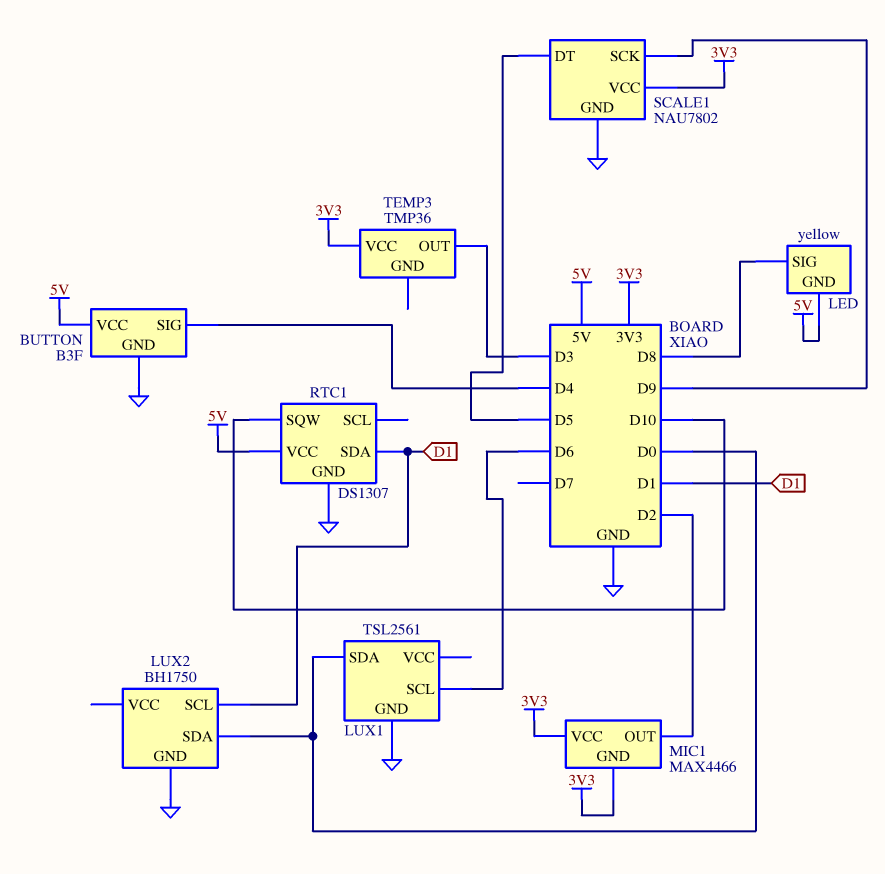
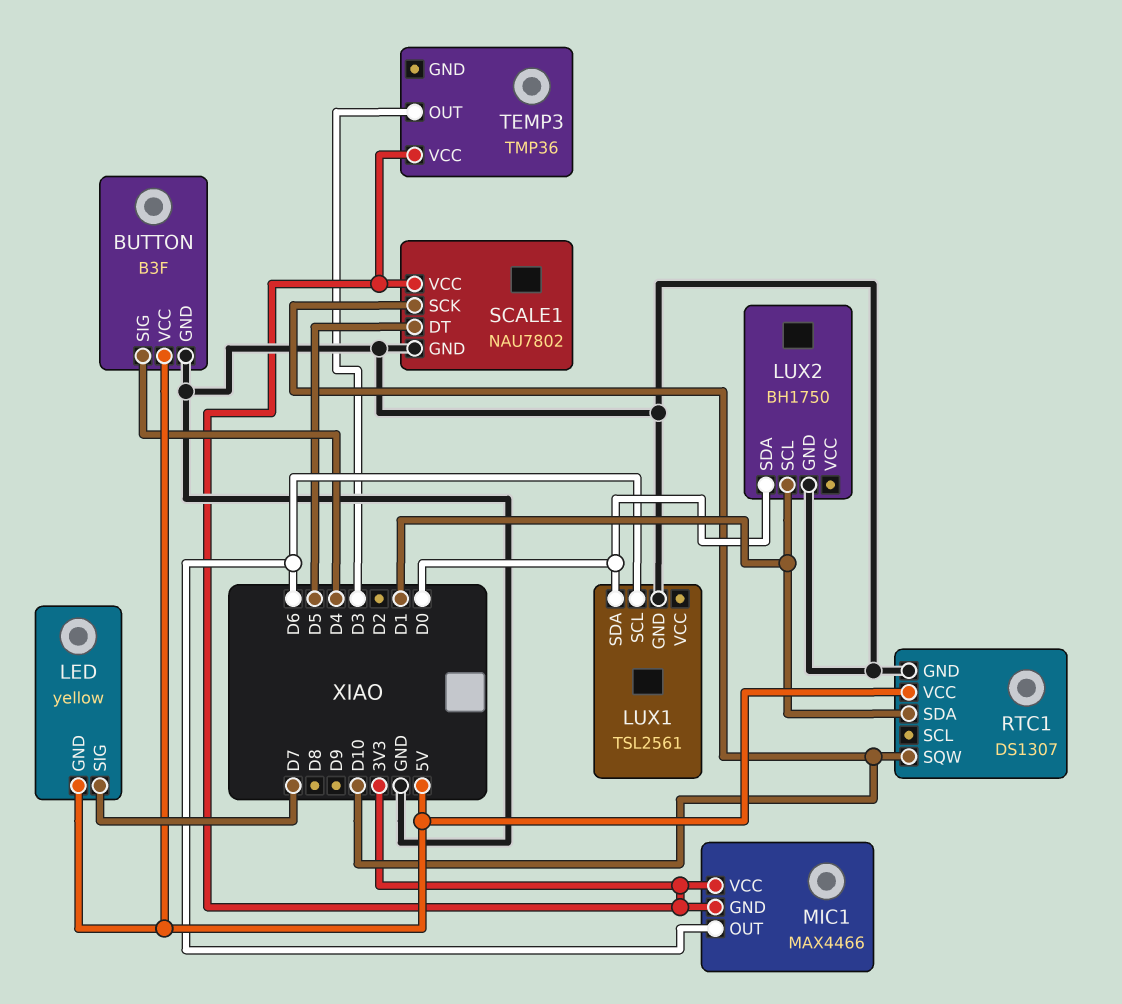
LED pin SIG: D8 -> D7
MIC1 pin OUT: D2 -> D6
SCALE1 pin SCK: D9 -> D10

